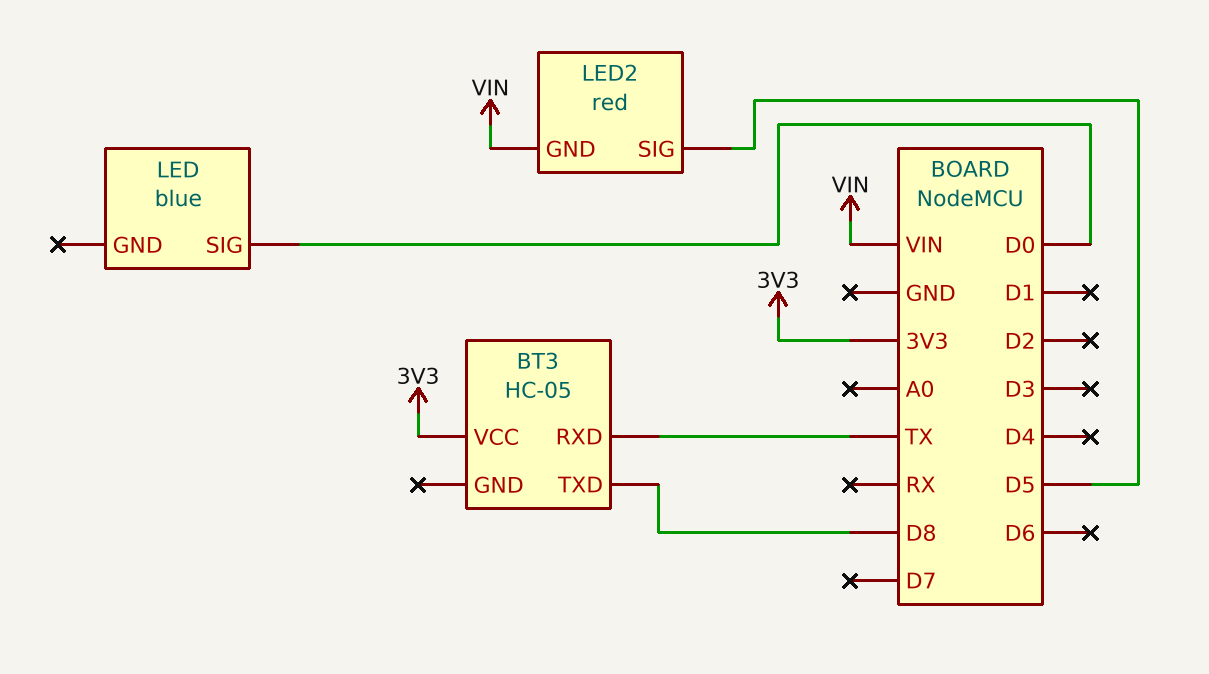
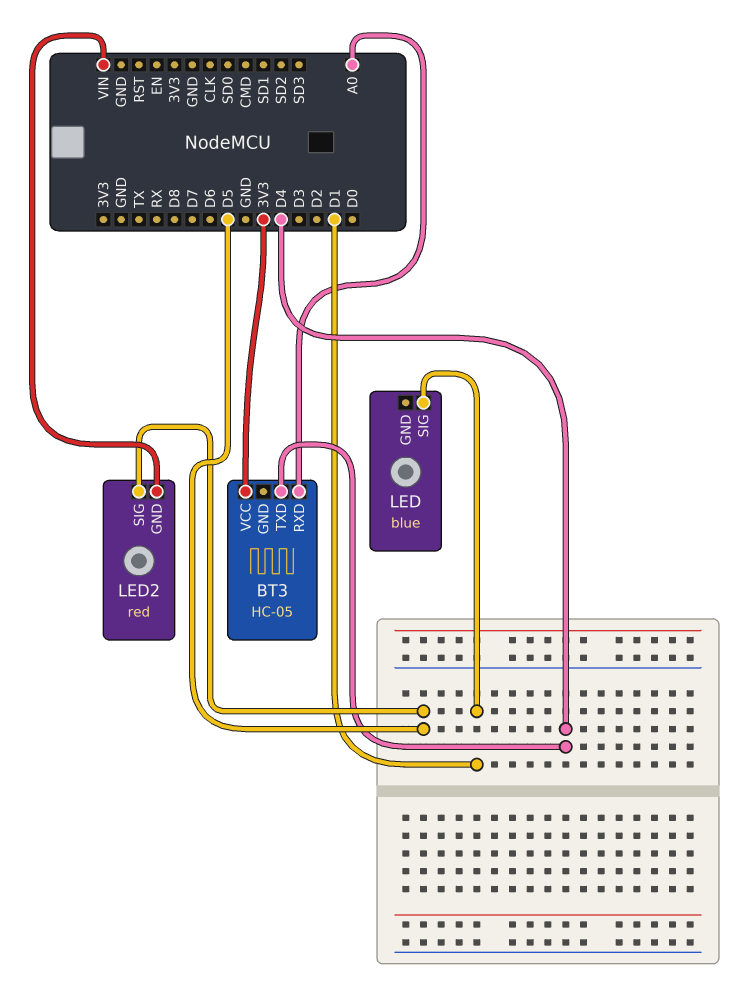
BT3 pin RXD: TX -> A0
BT3 pin TXD: D8 -> D4
LED pin SIG: D0 -> D1

